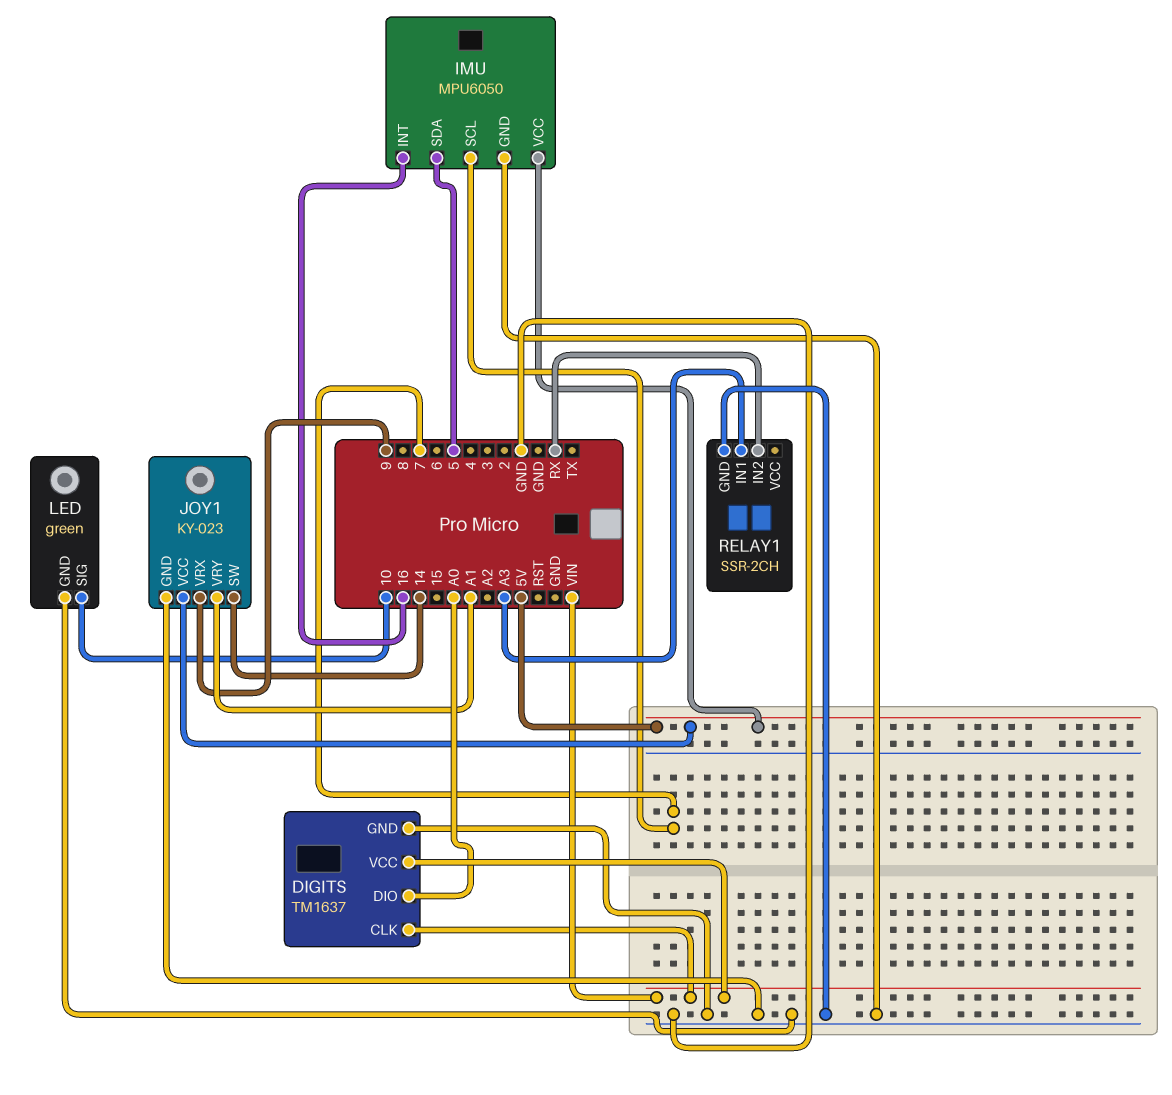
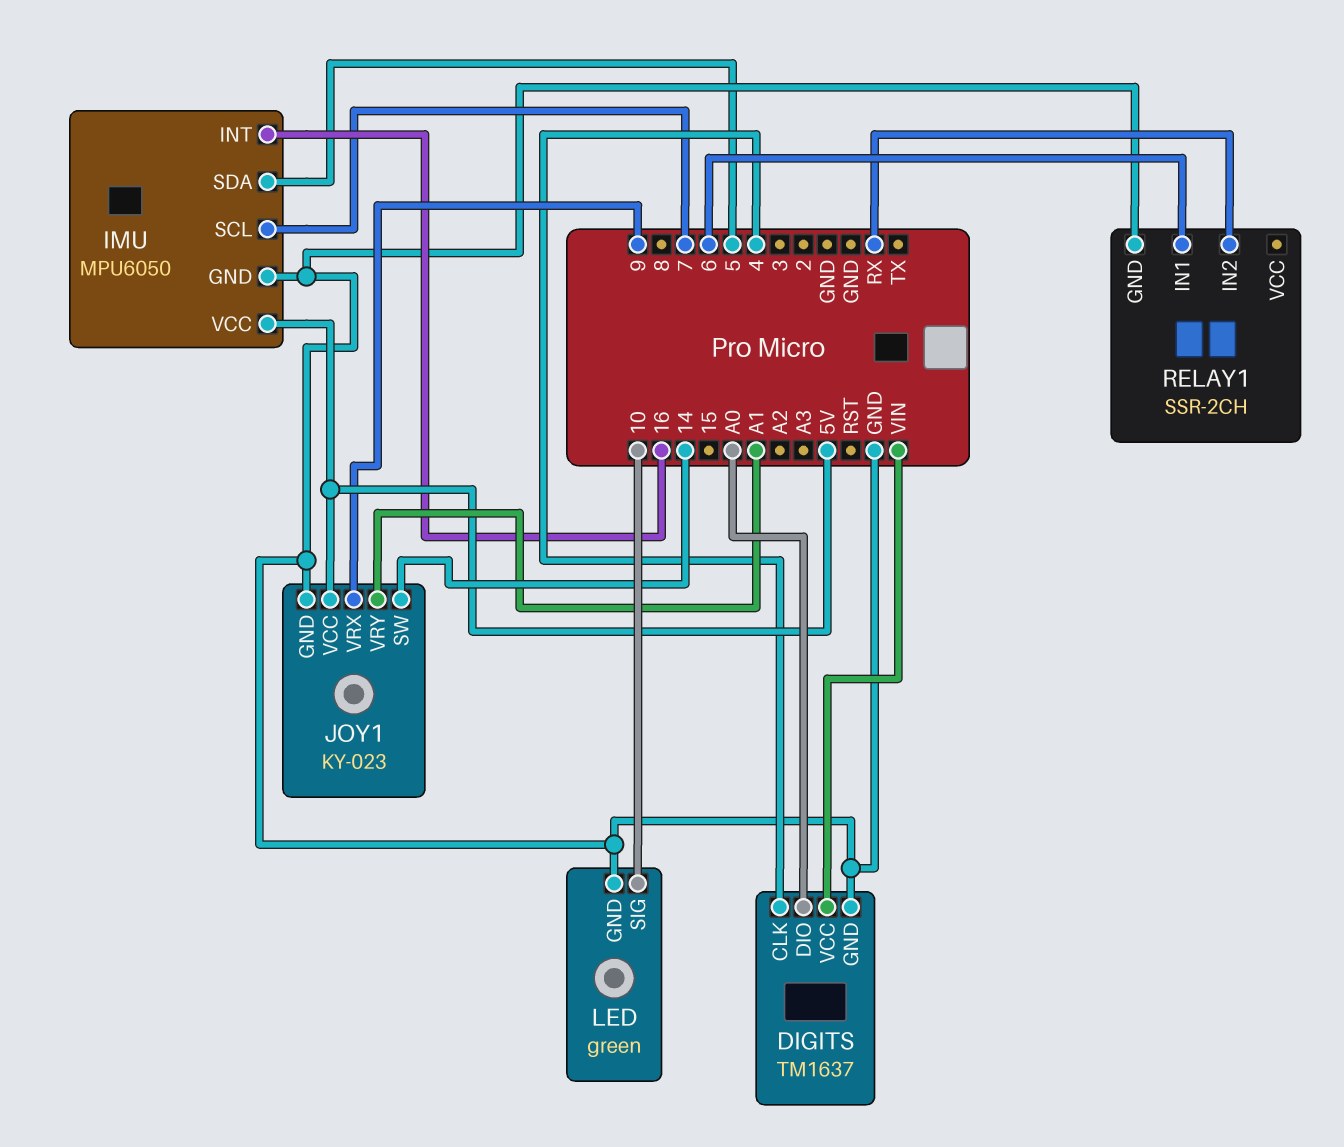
DIGITS pin CLK: VIN -> 4
RELAY1 pin IN1: A3 -> 6

